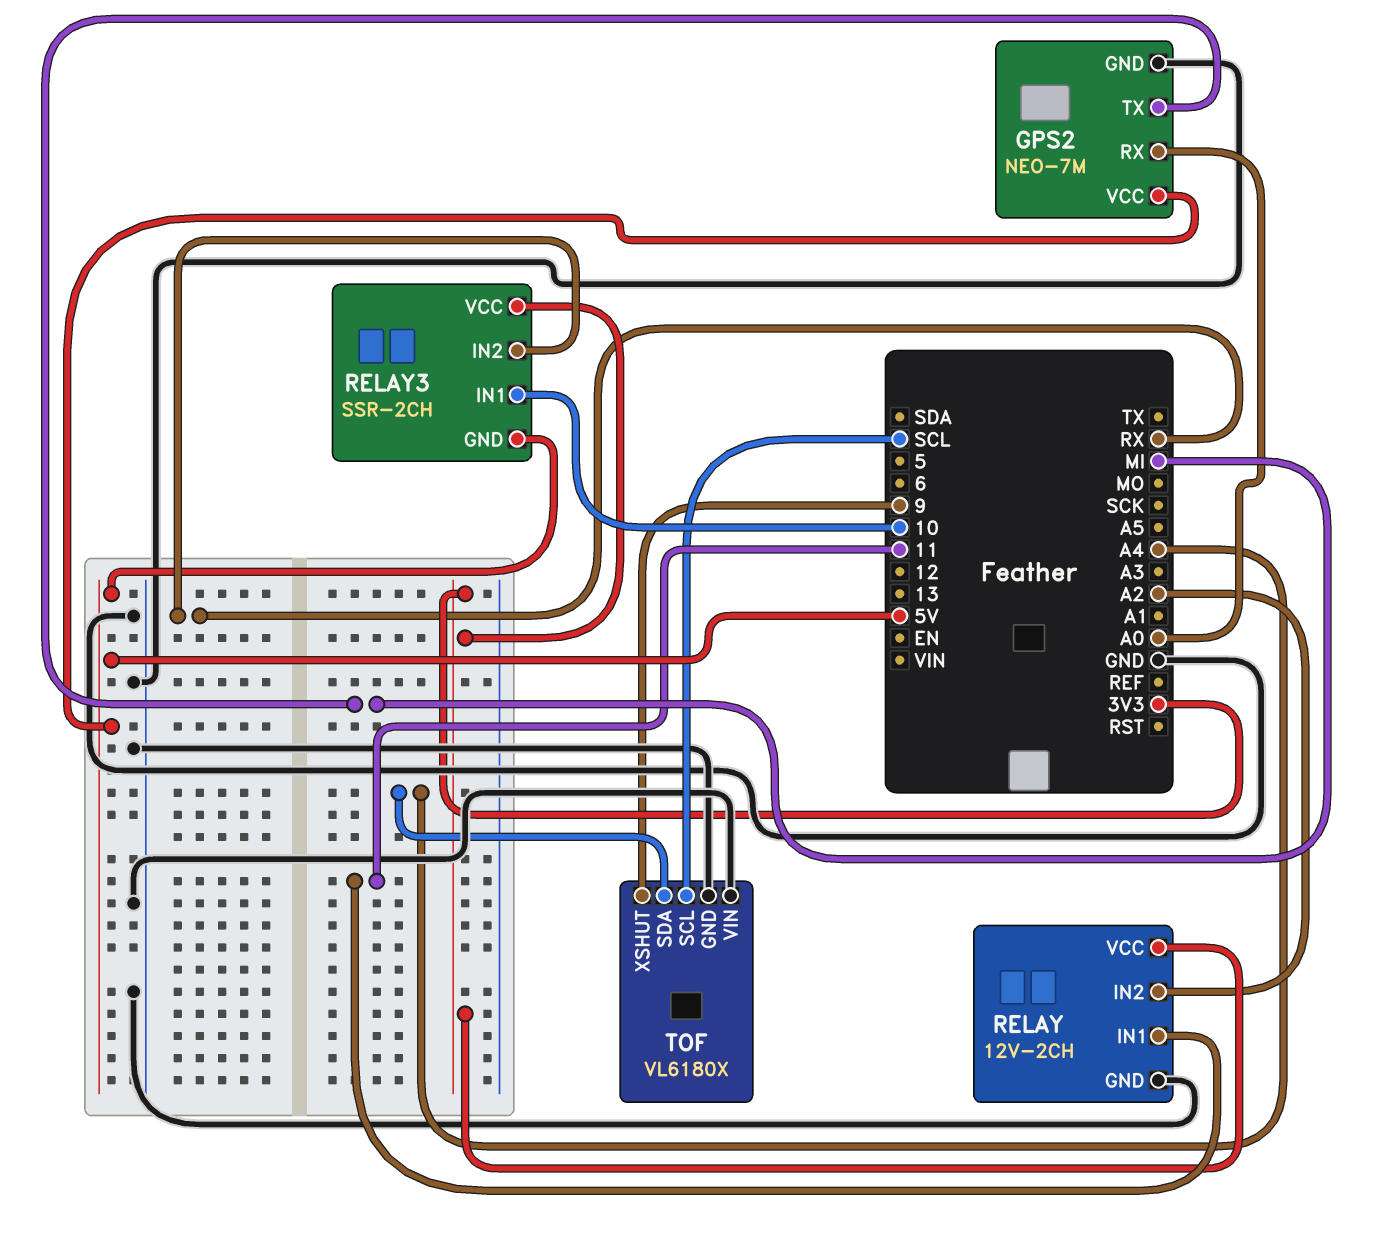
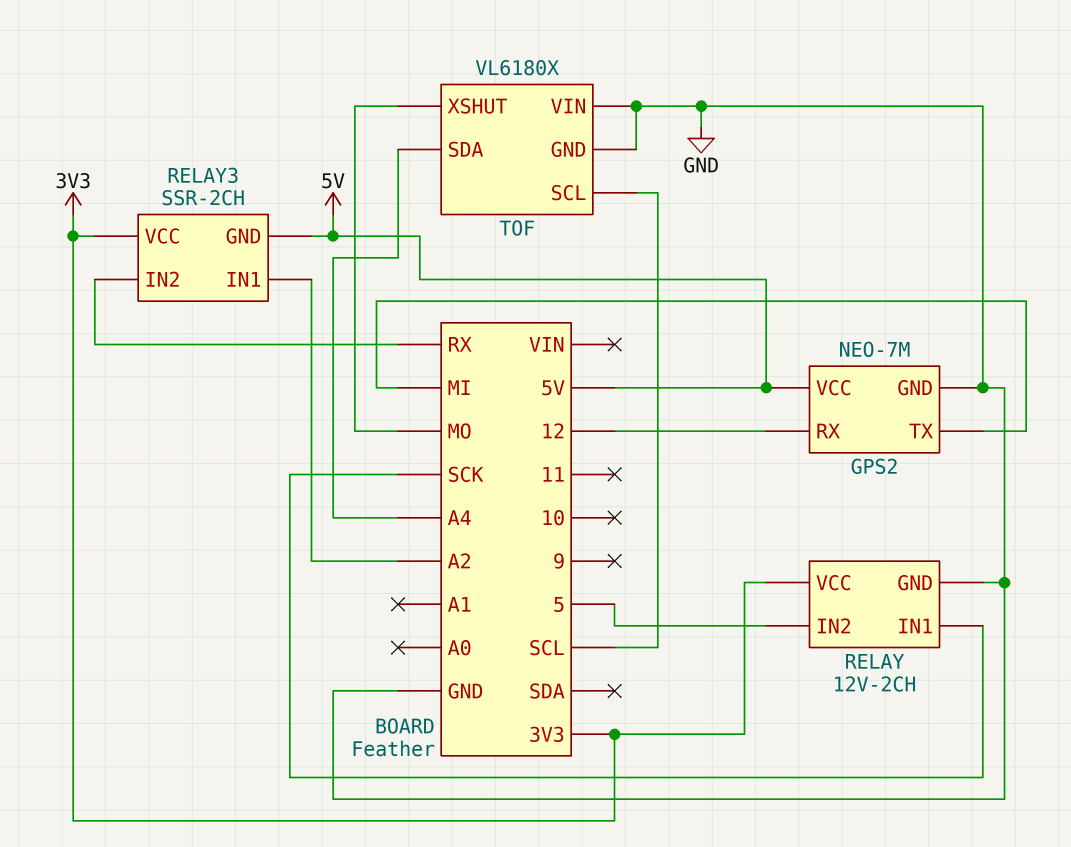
GPS2 pin RX: A0 -> 12
RELAY pin IN1: 11 -> SCK
RELAY pin IN2: A2 -> 5
RELAY3 pin IN1: 10 -> A2
TOF pin XSHUT: 9 -> MO

